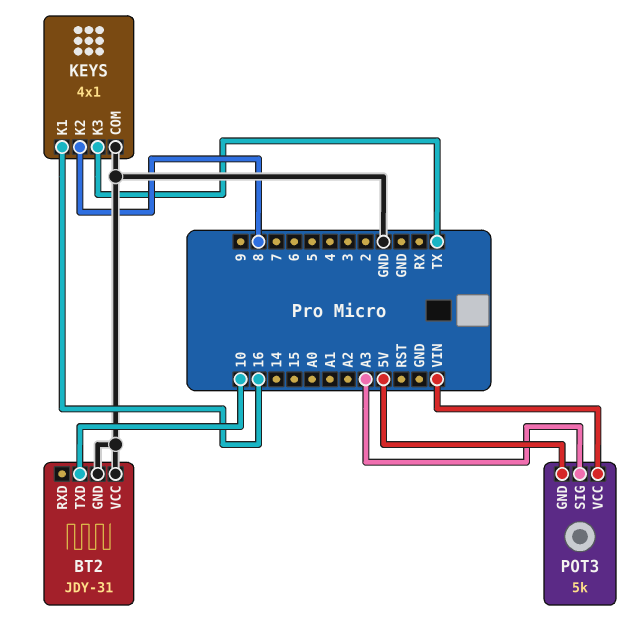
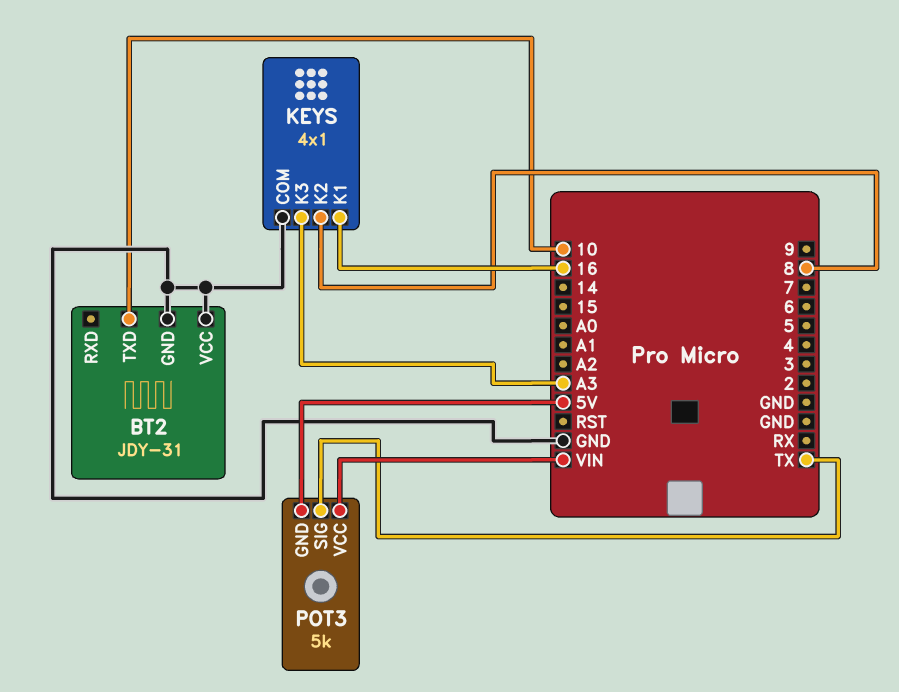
KEYS pin K3: TX -> A3
POT3 pin SIG: A3 -> TX

